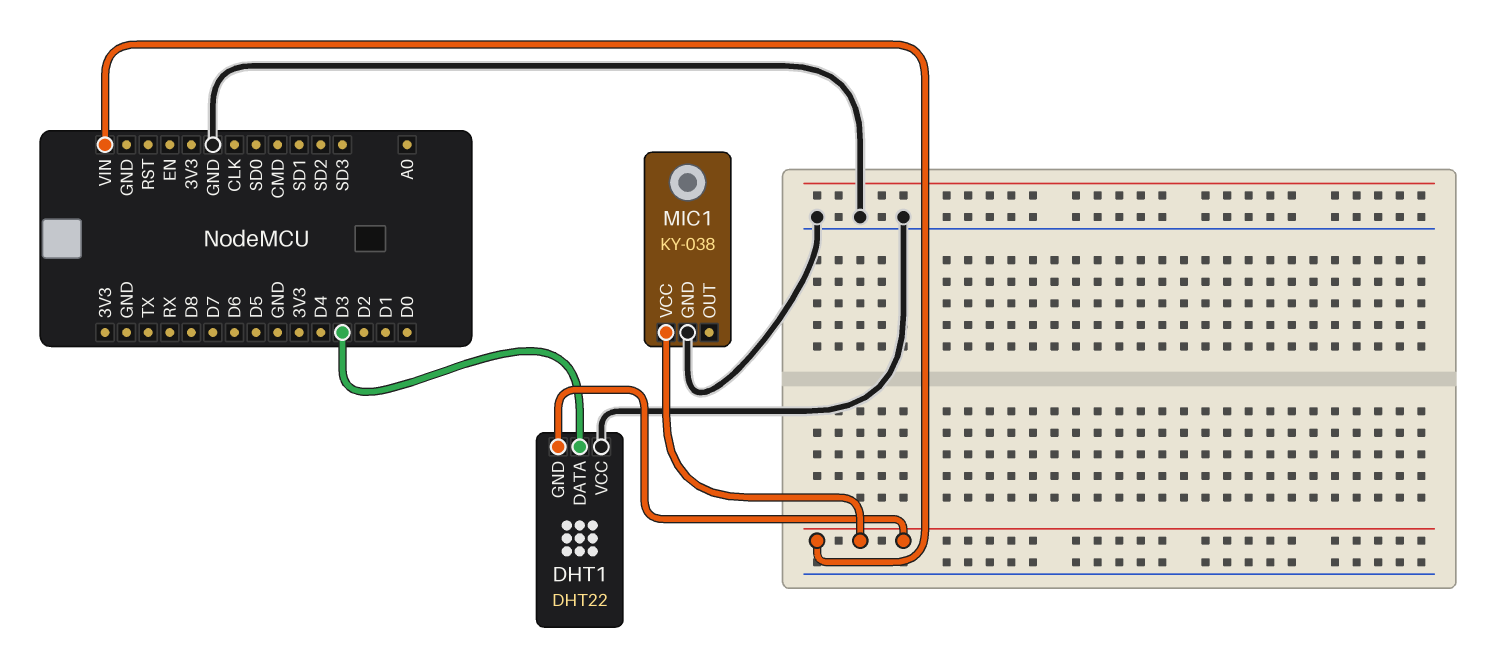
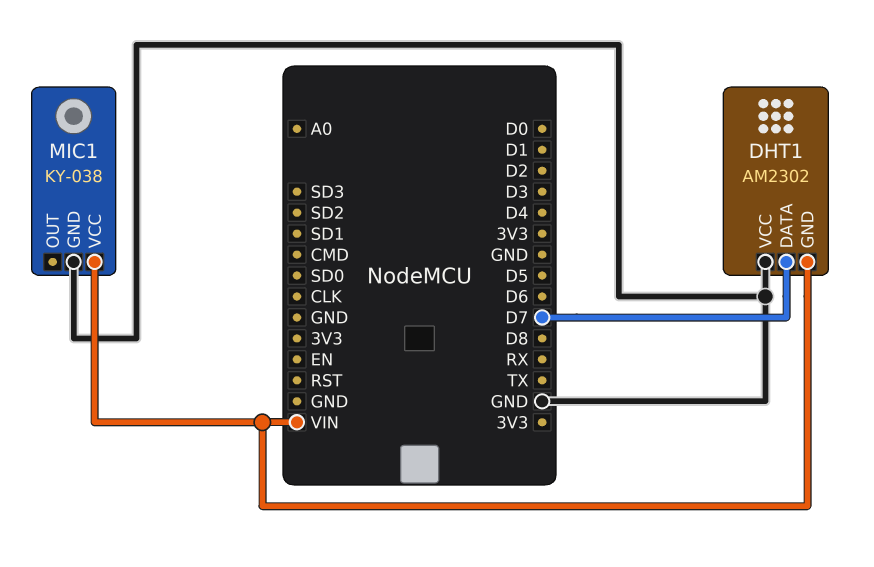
DHT1: DHT22 -> AM2302
DHT1 pin DATA: D3 -> D7

